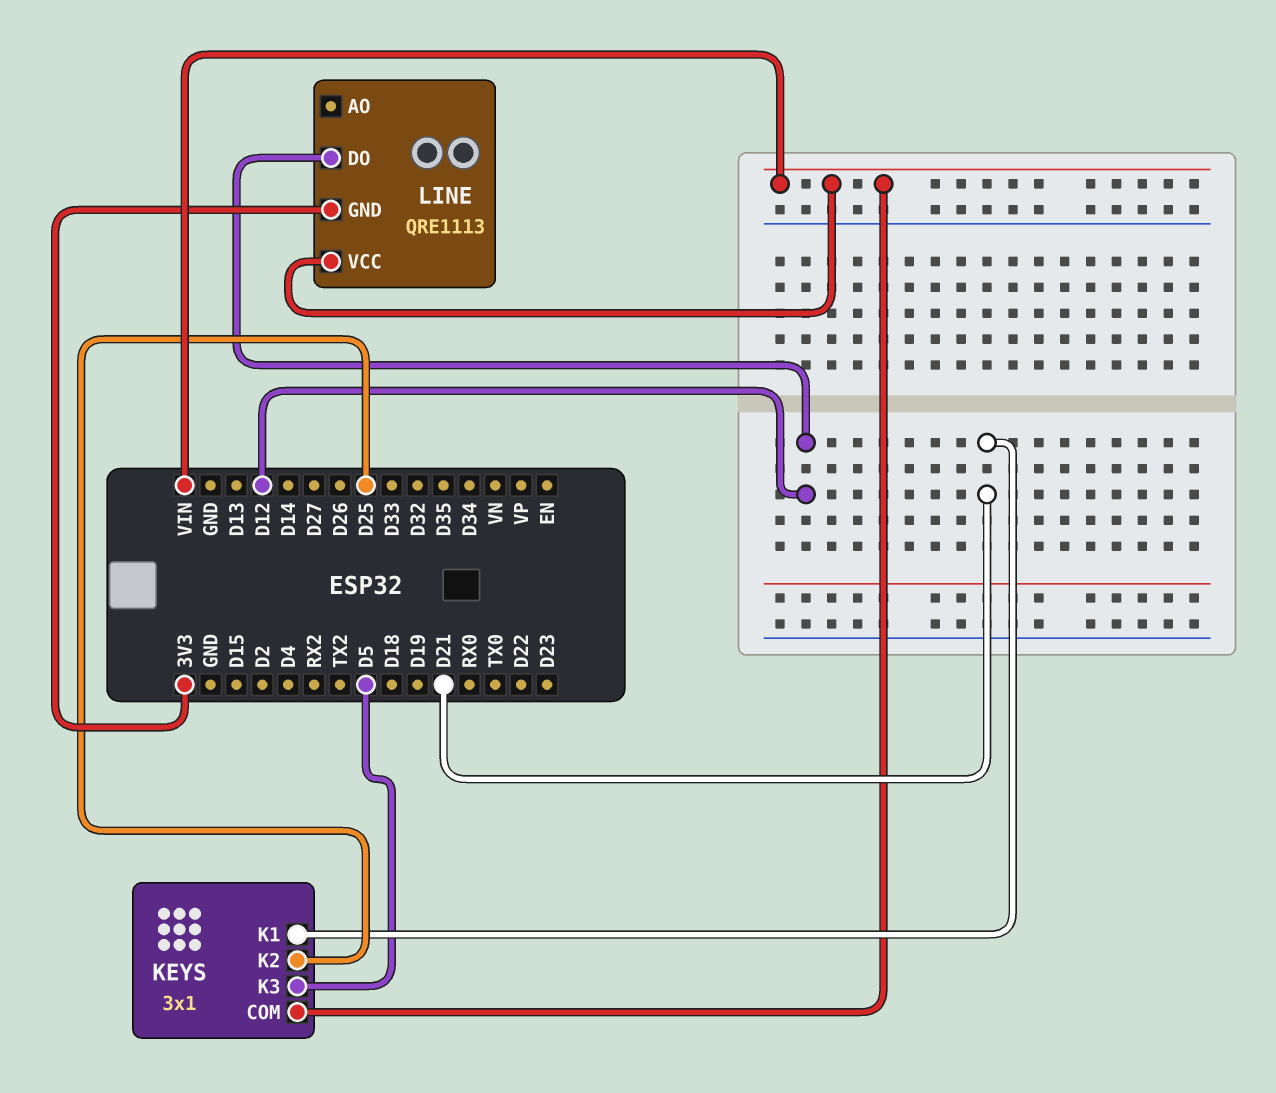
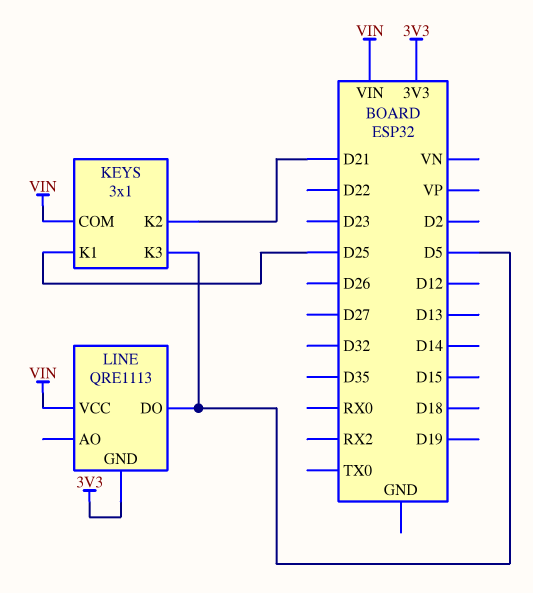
KEYS pin K1: D21 -> D25
KEYS pin K2: D25 -> D21
LINE pin DO: D12 -> D5

